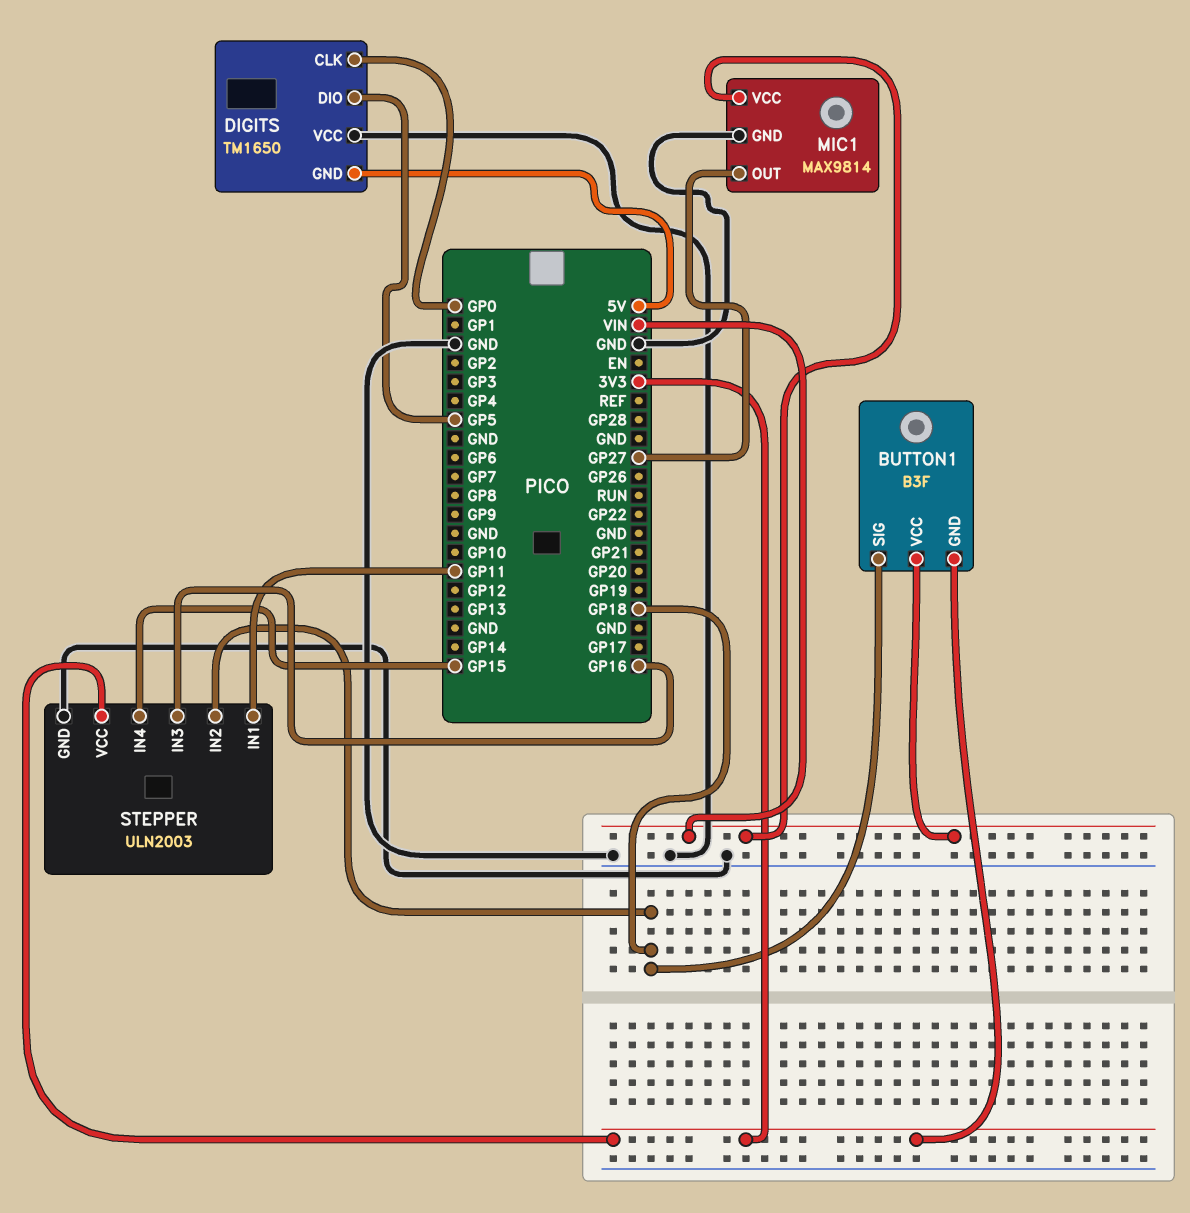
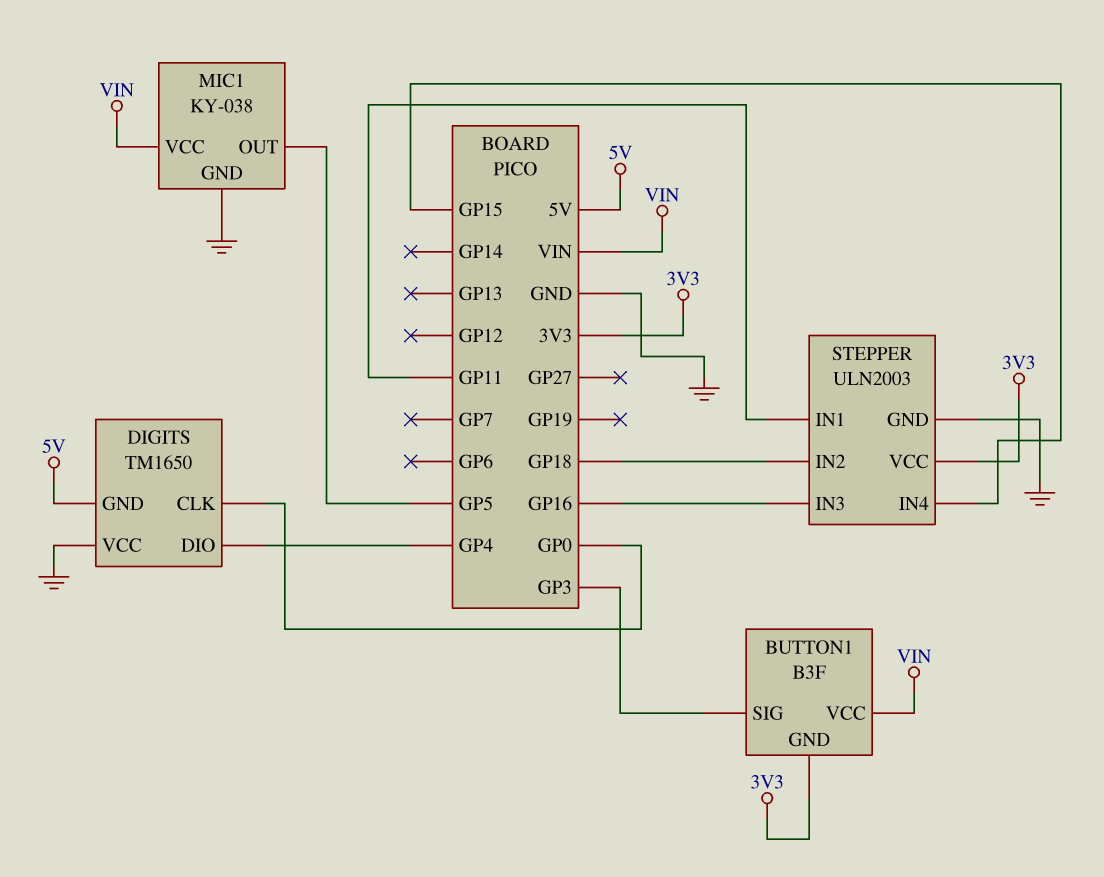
BUTTON1 pin SIG: GP18 -> GP3
DIGITS pin DIO: GP5 -> GP4
MIC1: MAX9814 -> KY-038
MIC1 pin OUT: GP27 -> GP5

